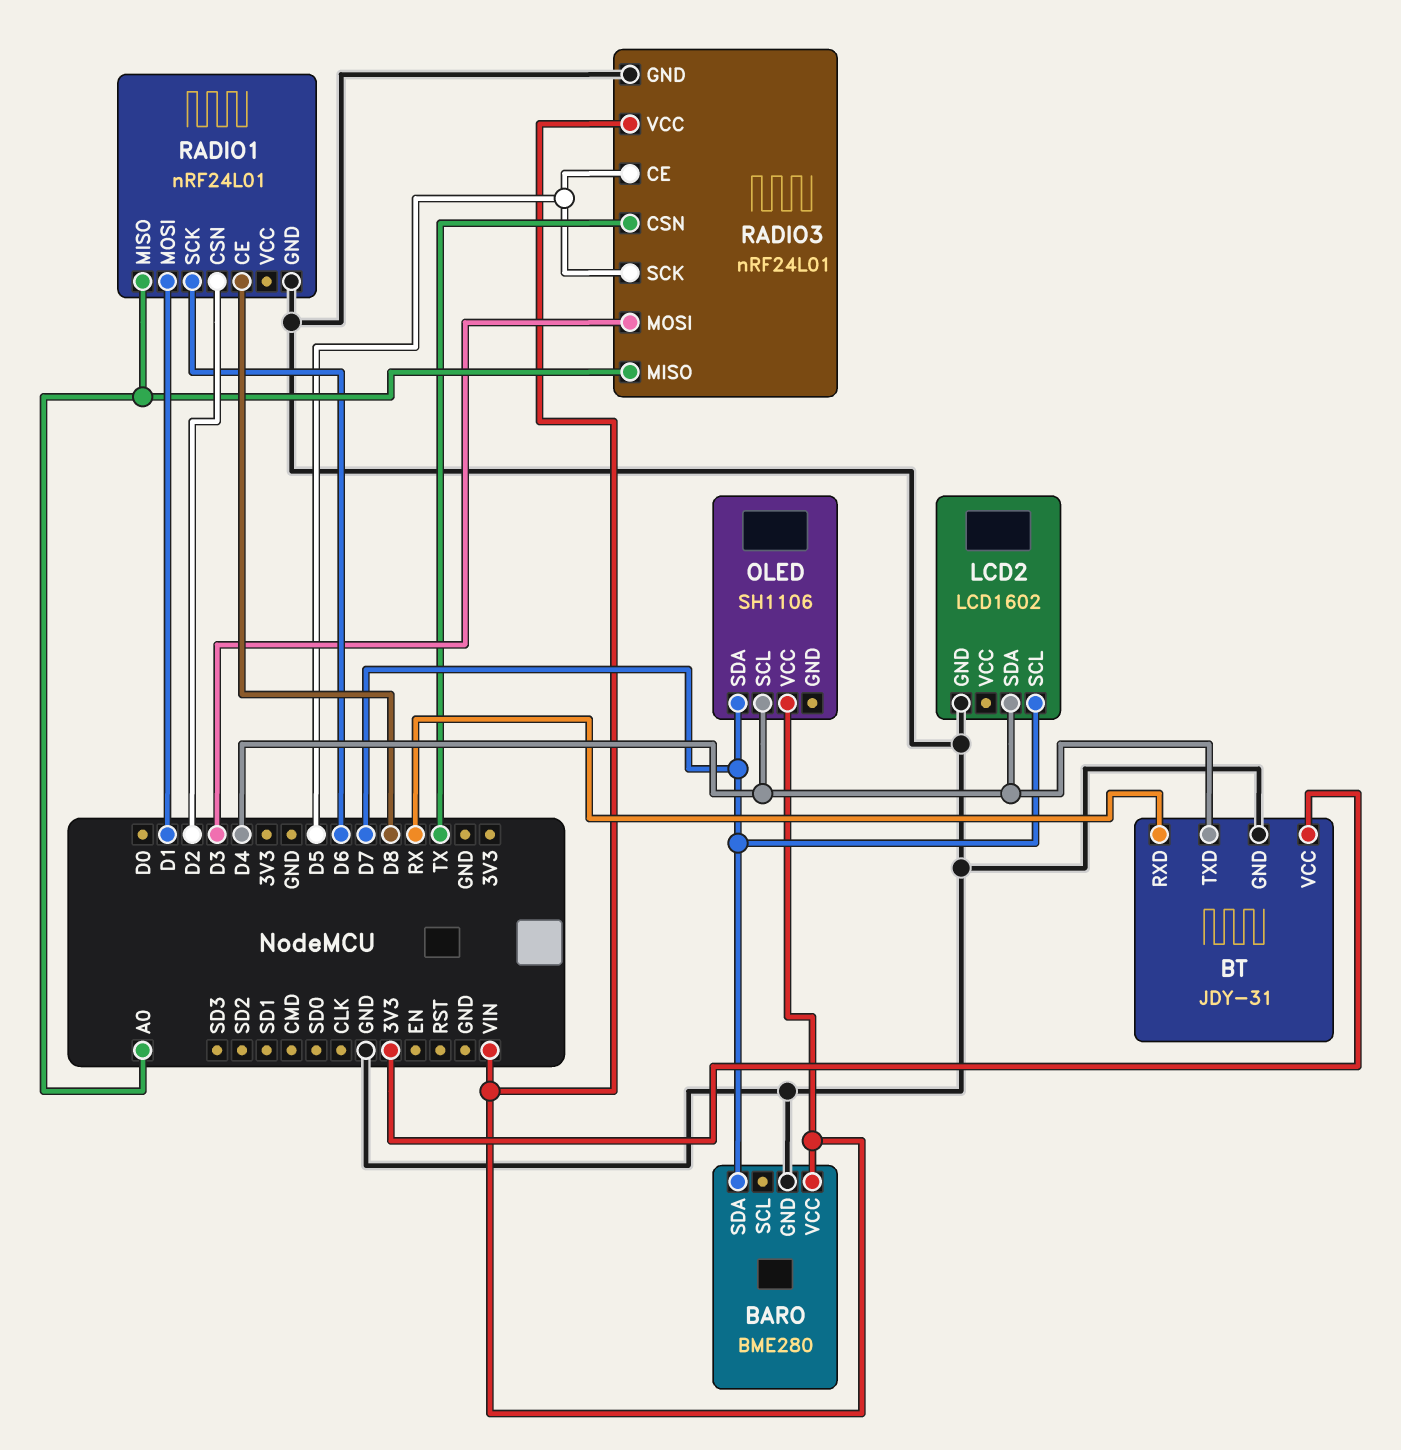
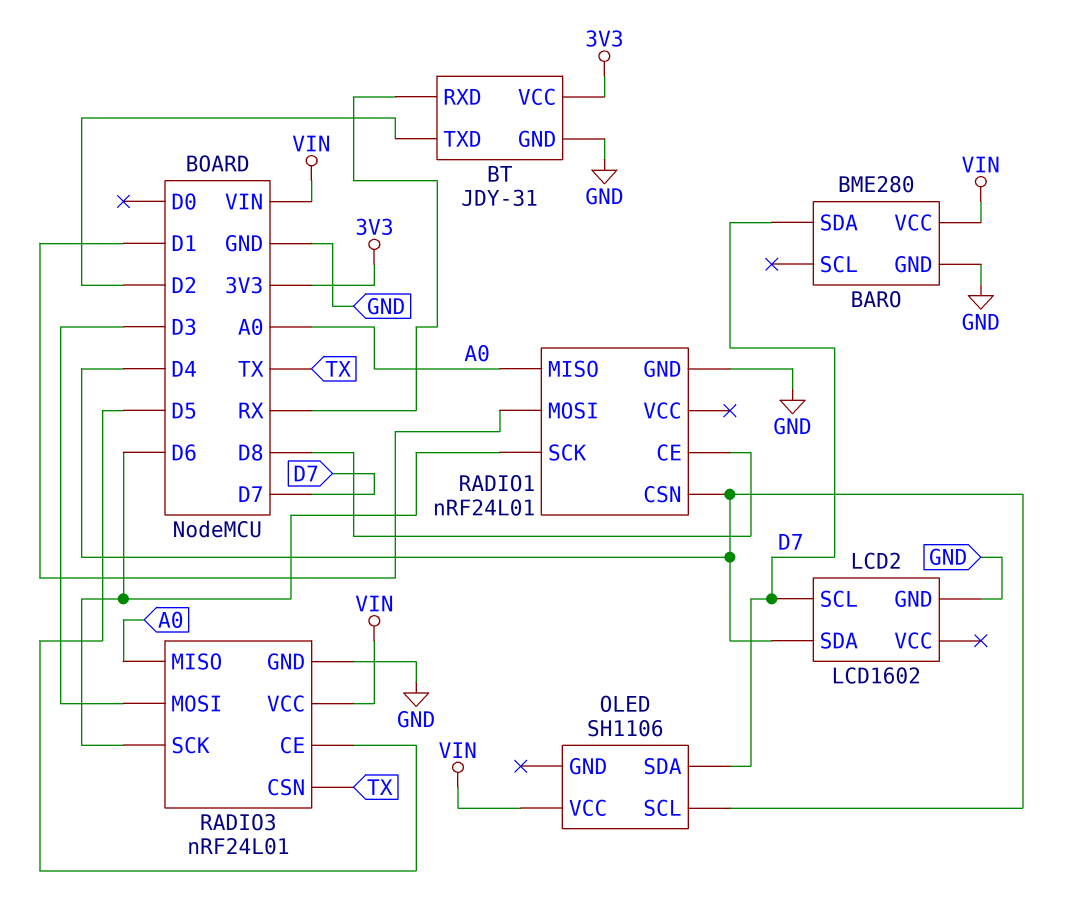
BT pin TXD: D4 -> D2
RADIO1 pin CSN: D2 -> D4
RADIO3 pin SCK: D5 -> D6

